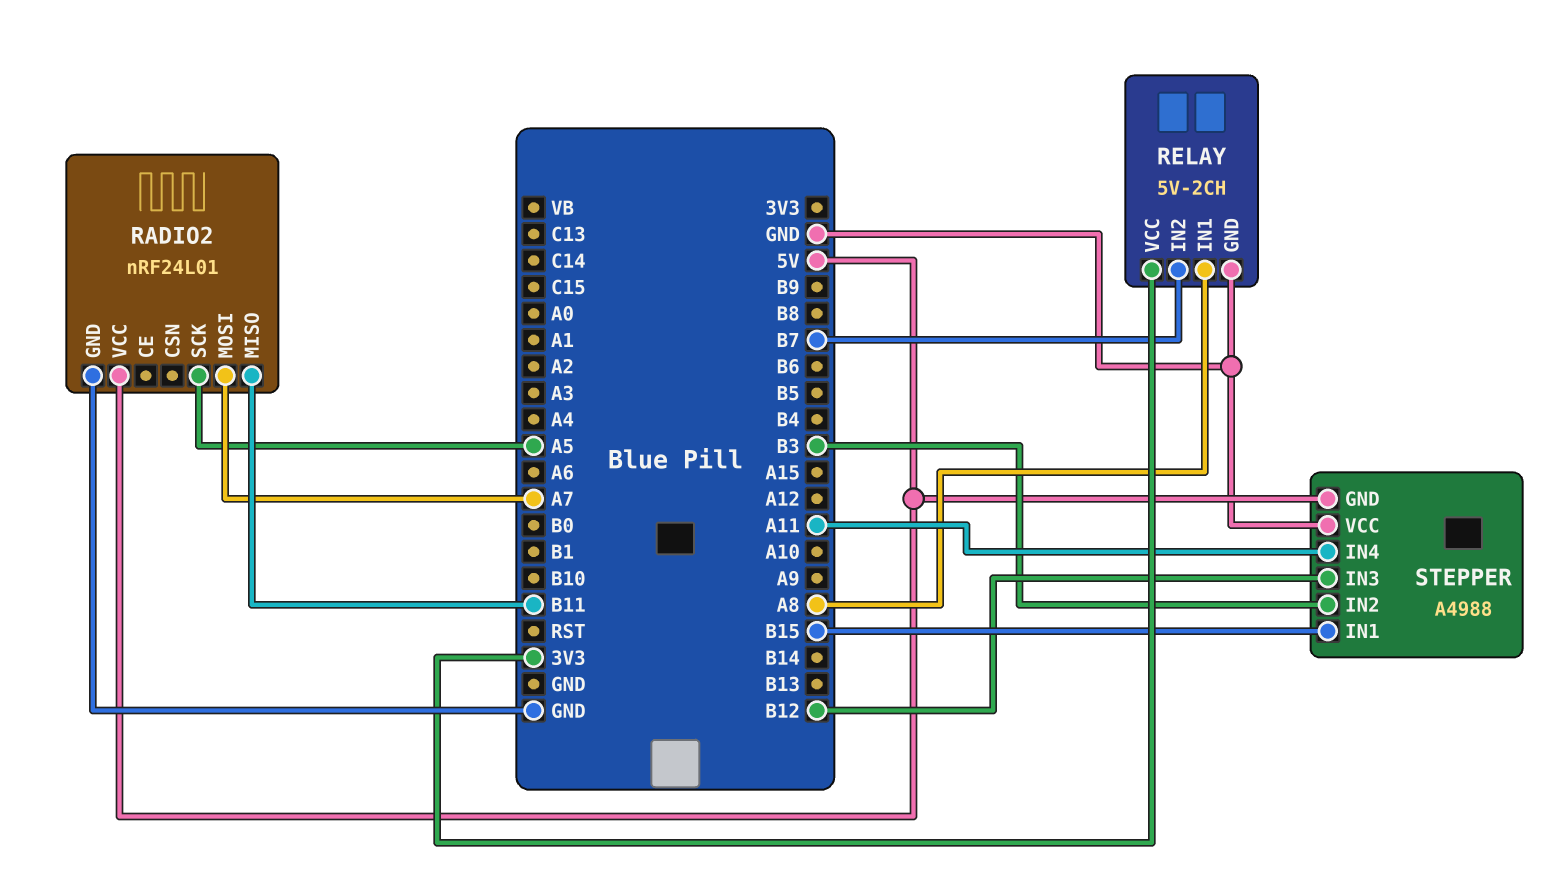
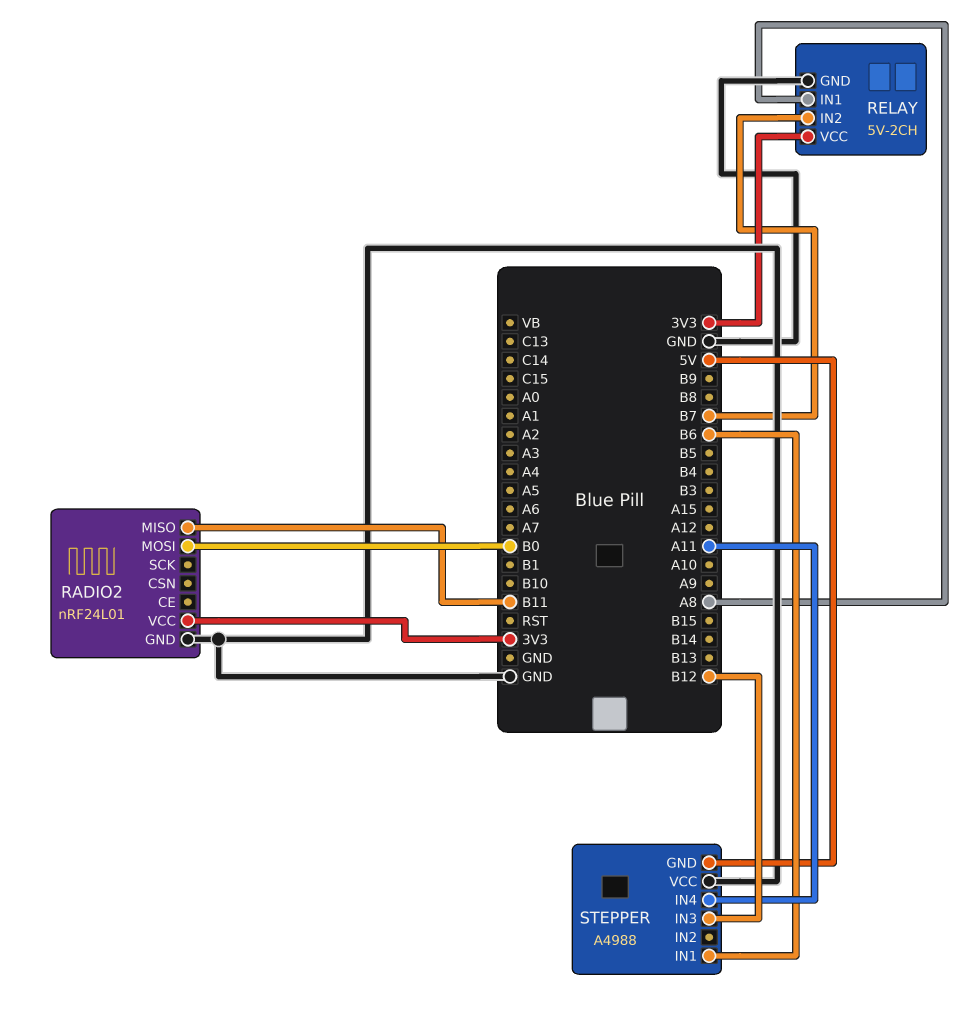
RADIO2 pin MOSI: A7 -> B0
RADIO2 pin SCK: A5 -> none
RADIO2 pin VCC: 5V -> 3V3
STEPPER pin IN1: B15 -> B6
STEPPER pin IN2: B3 -> none

